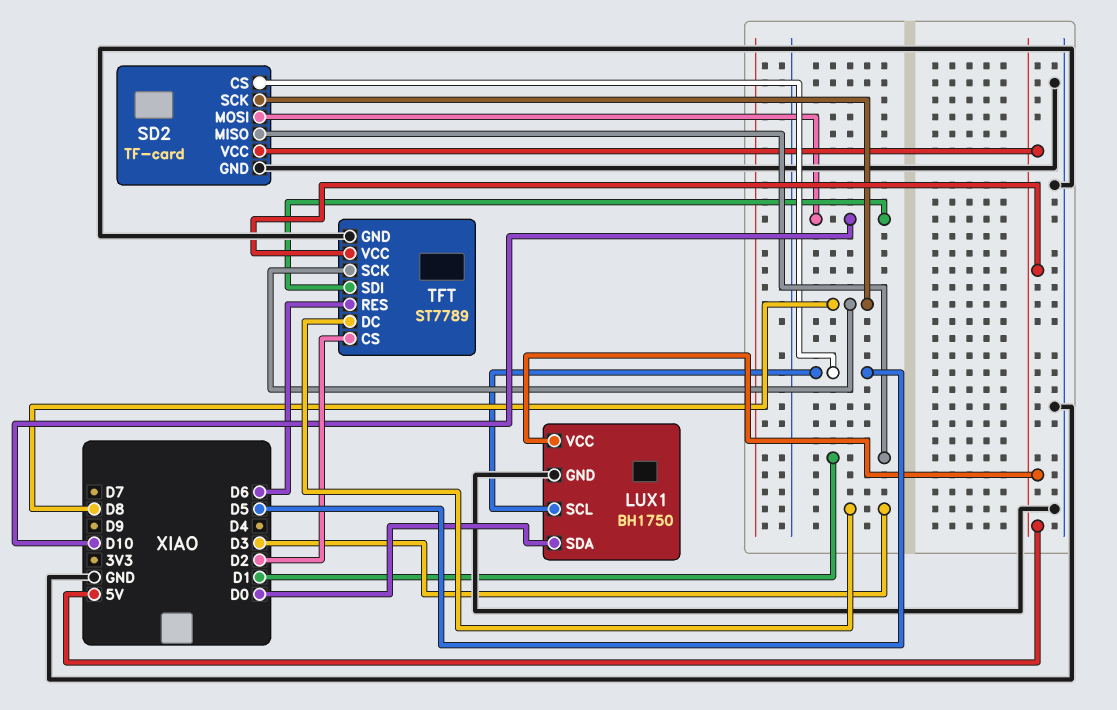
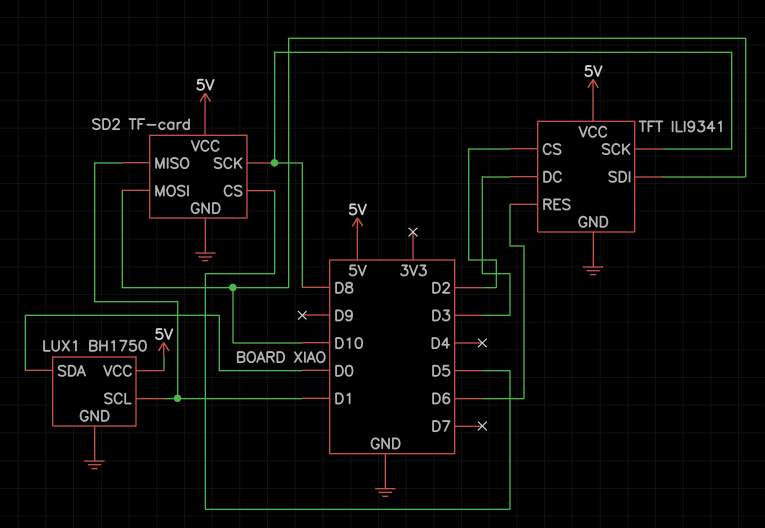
LUX1 pin SCL: D5 -> D1
TFT: ST7789 -> ILI9341

